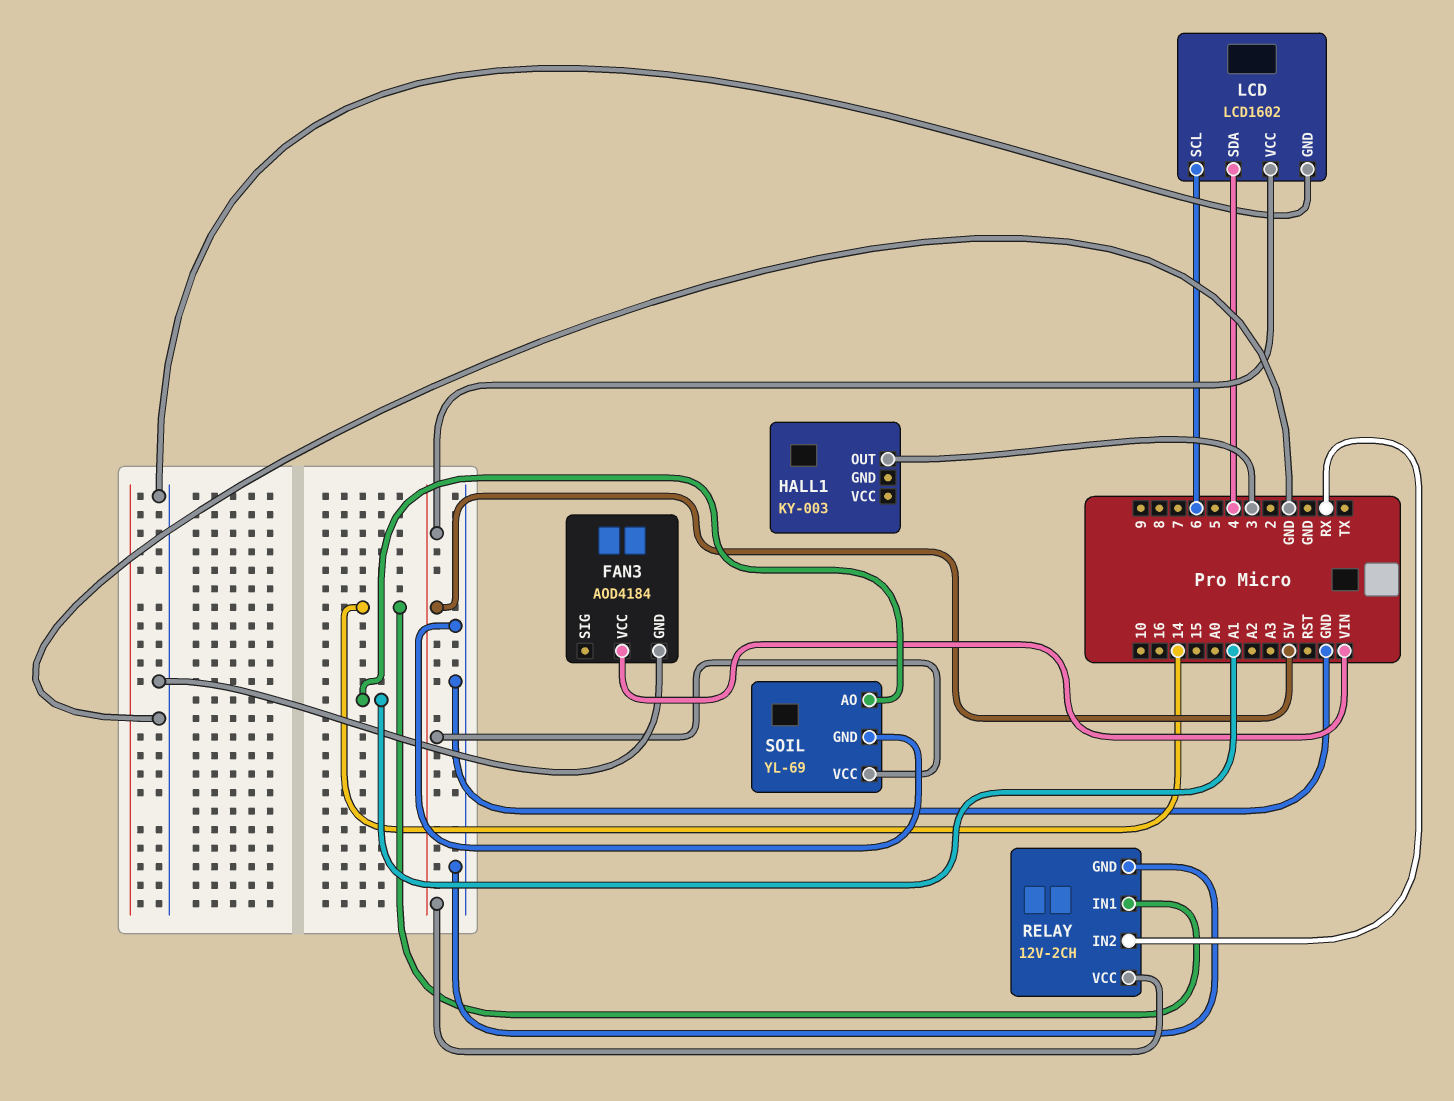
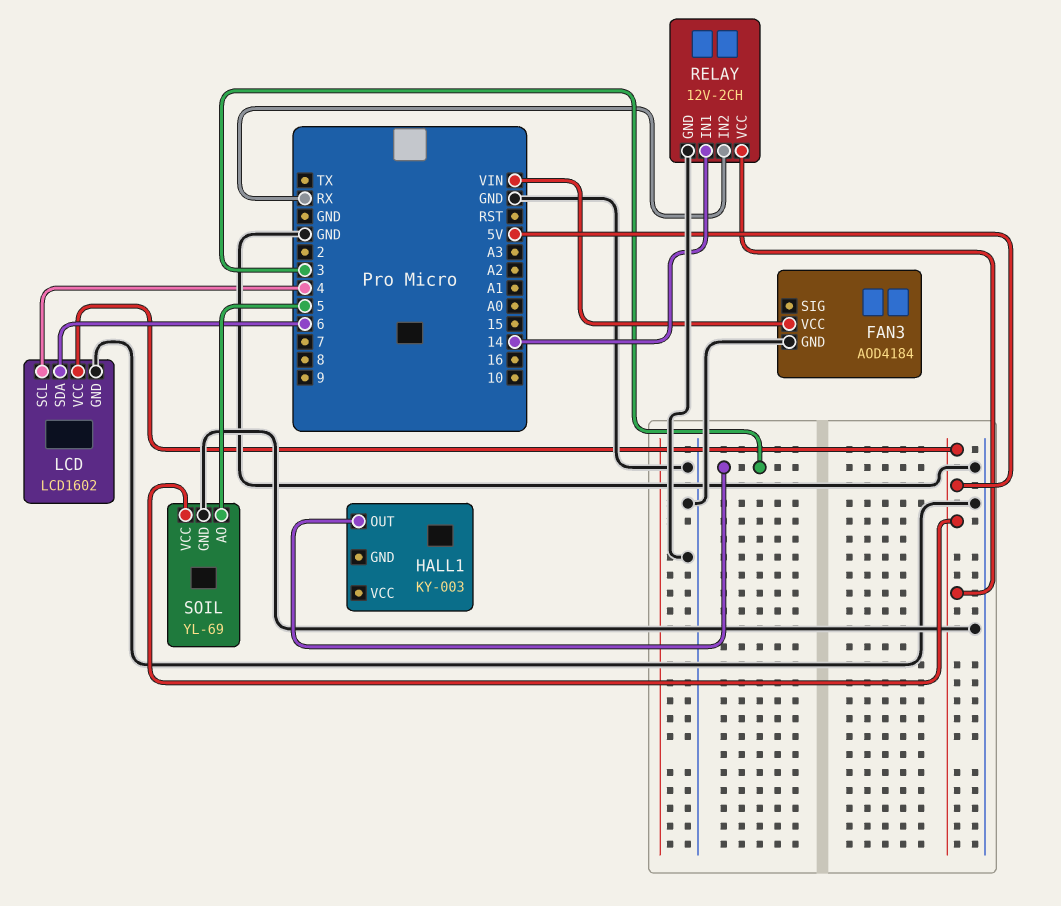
LCD pin SCL: 6 -> 4
LCD pin SDA: 4 -> 6
SOIL pin AO: A1 -> 5

